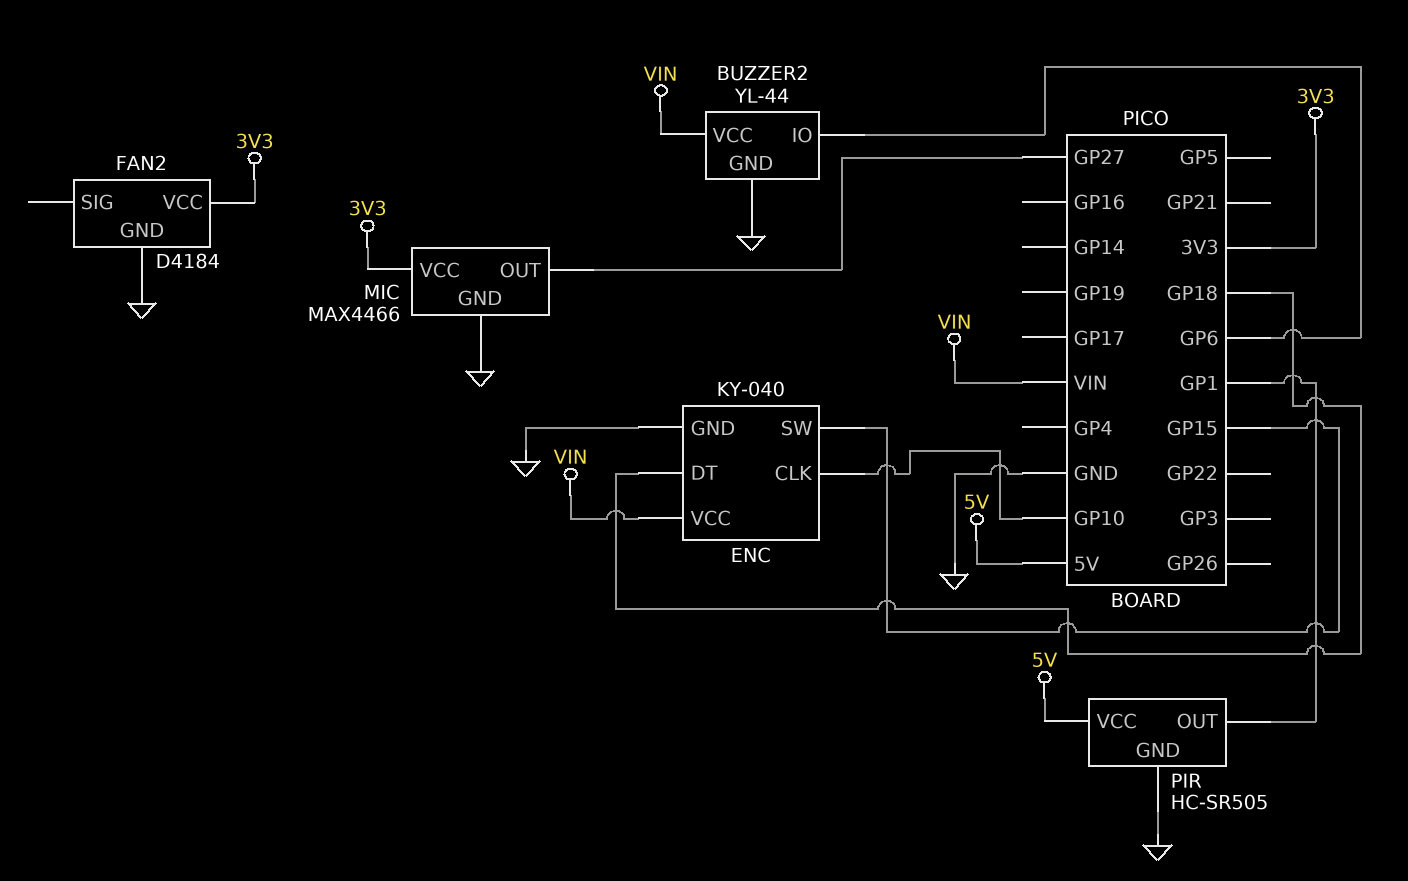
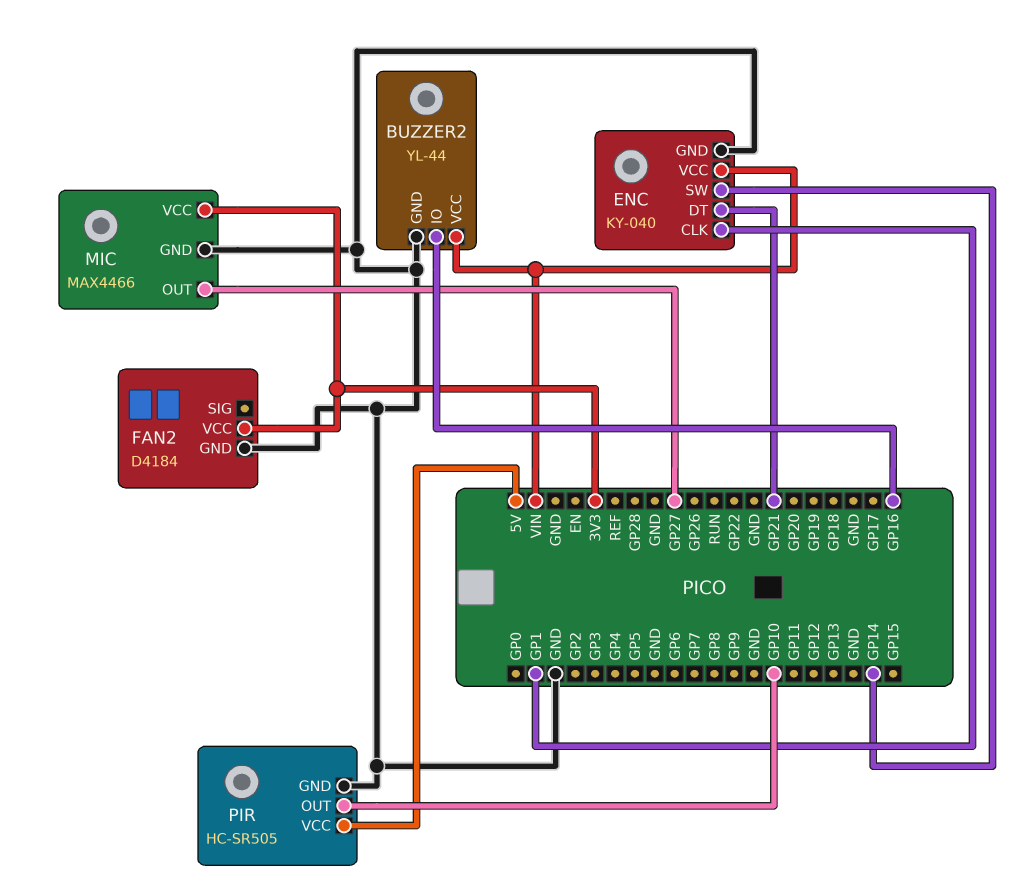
BUZZER2 pin IO: GP6 -> GP16
ENC pin CLK: GP10 -> GP1
ENC pin DT: GP18 -> GP21
ENC pin SW: GP15 -> GP14
PIR pin OUT: GP1 -> GP10

